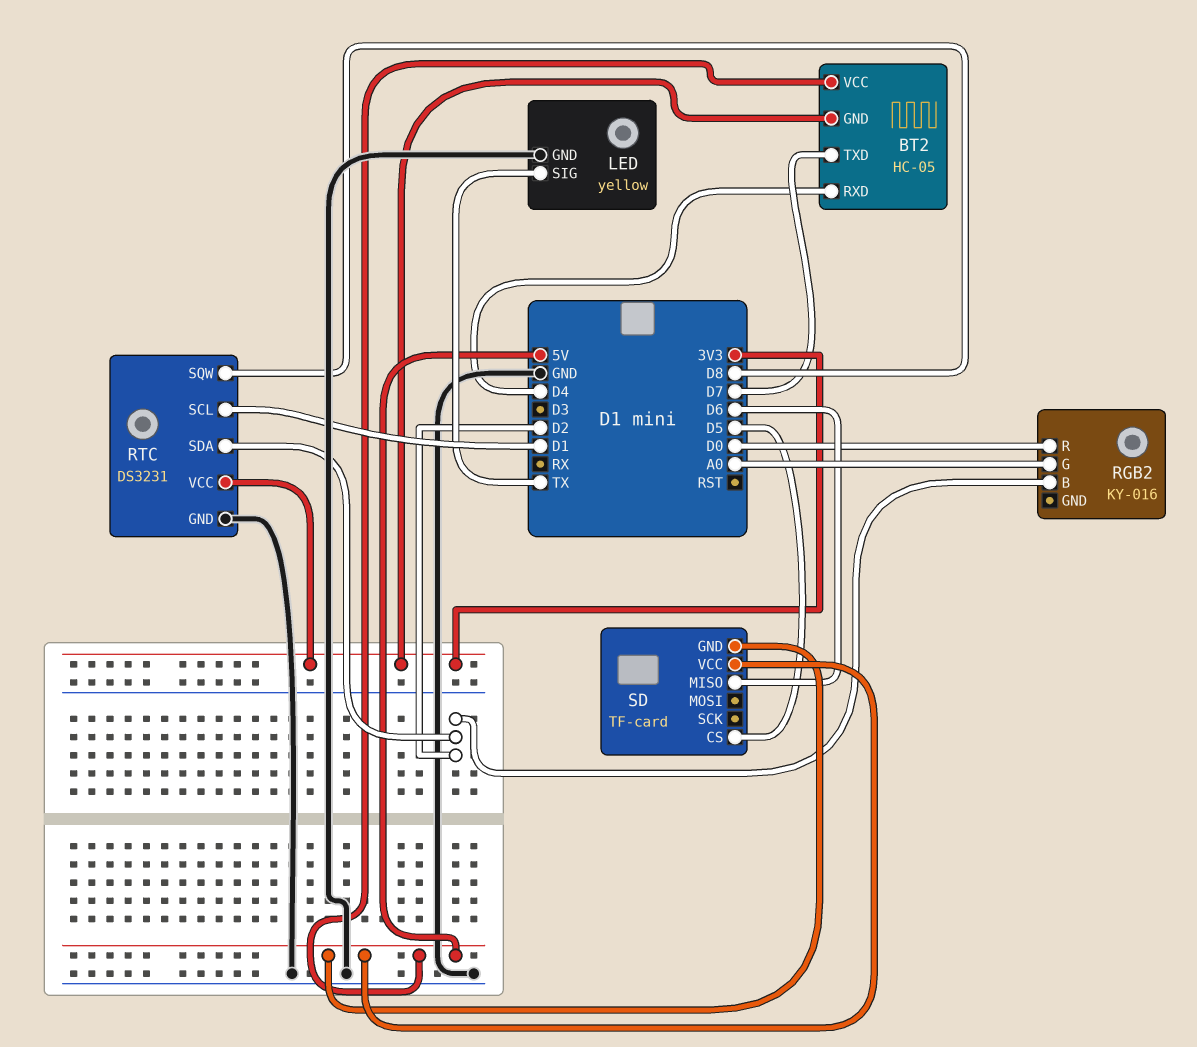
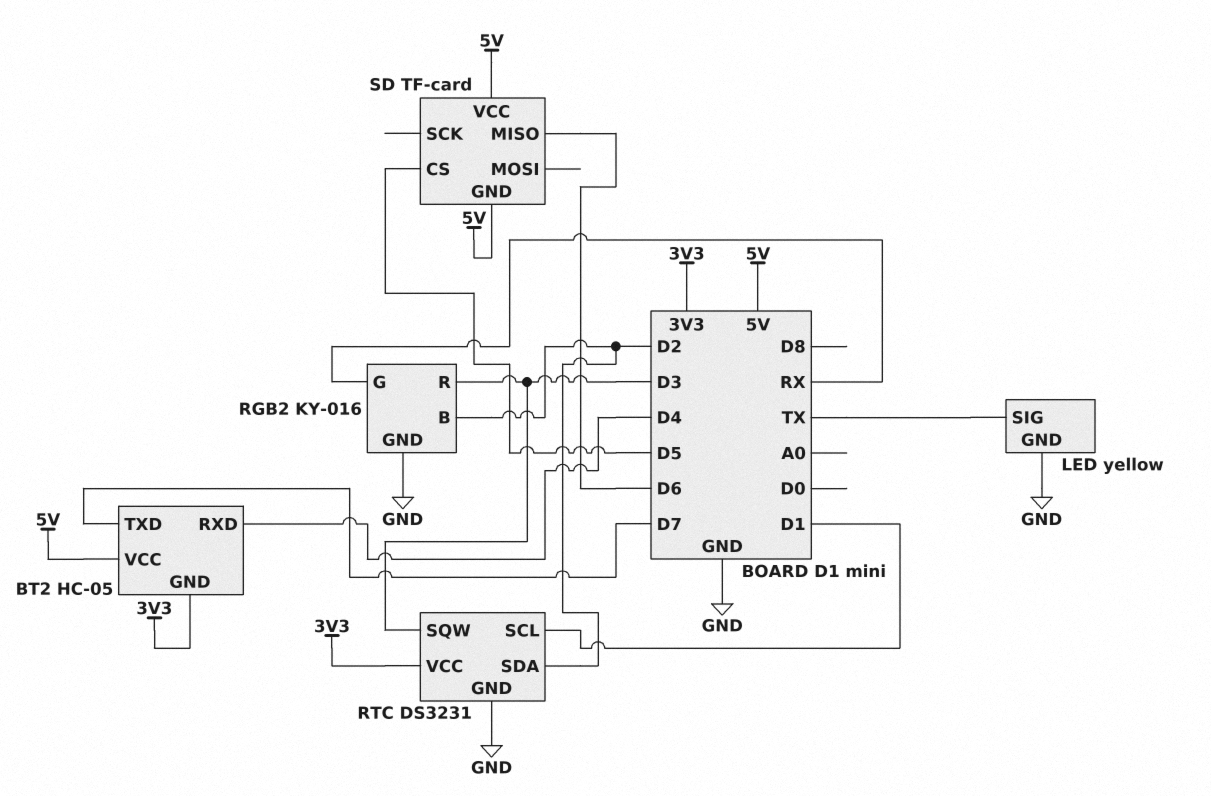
RGB2 pin G: A0 -> RX
RGB2 pin GND: none -> GND
RGB2 pin R: D0 -> D3
RTC pin SQW: D8 -> D3

